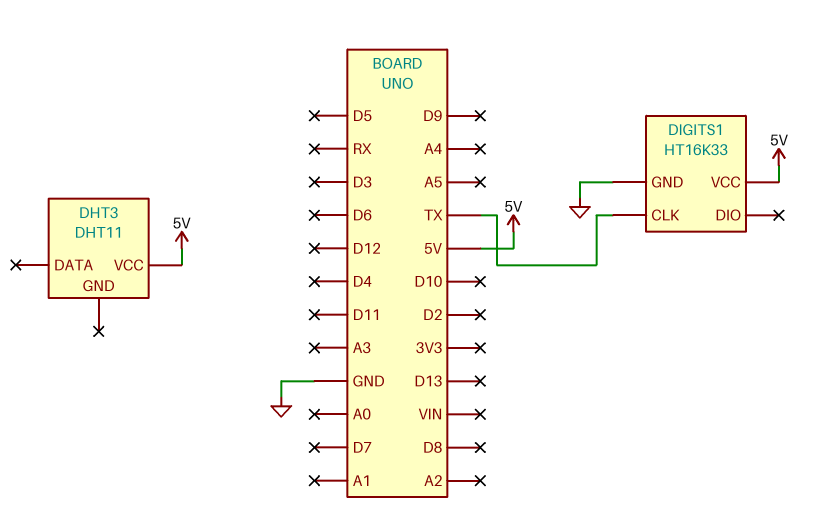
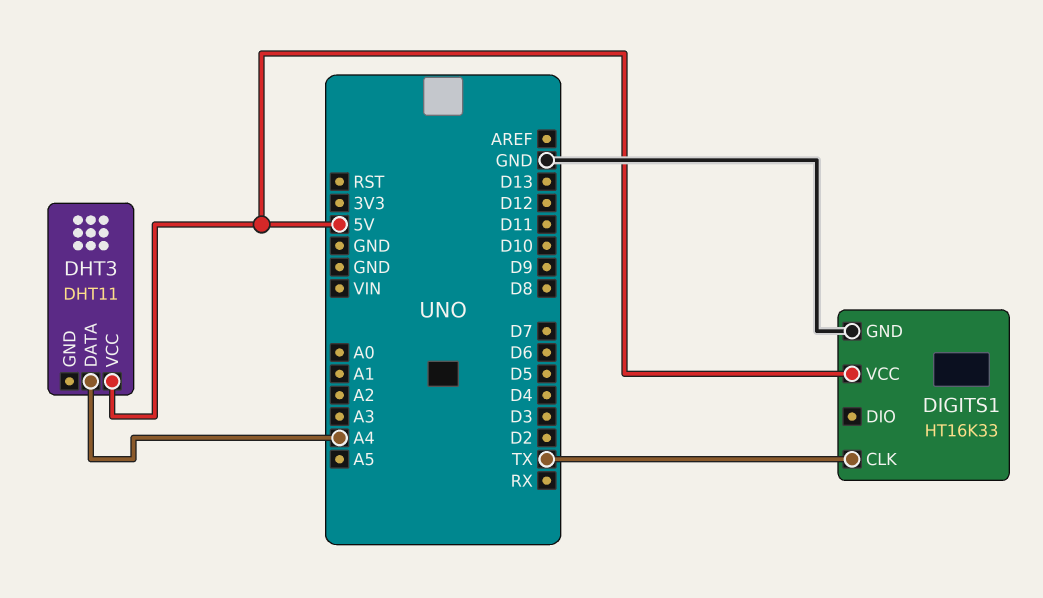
DHT3 pin DATA: none -> A4

